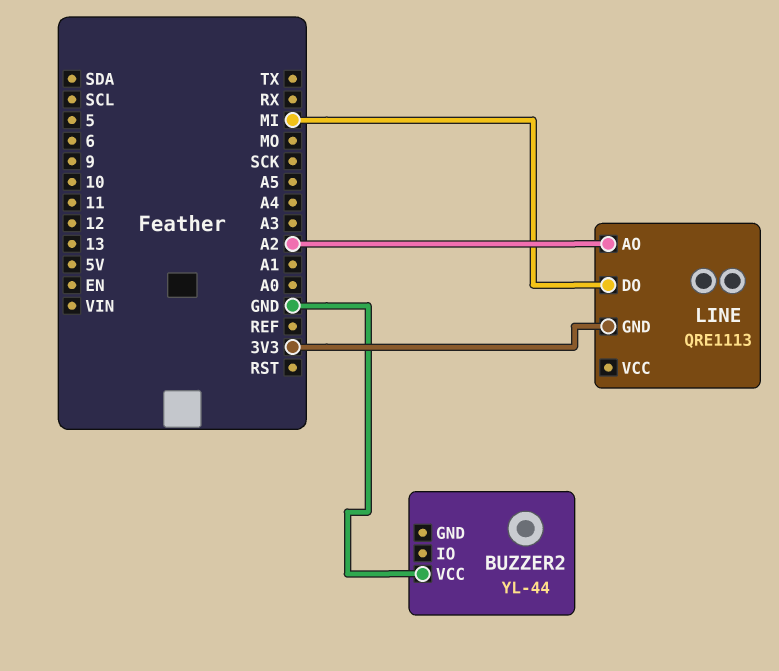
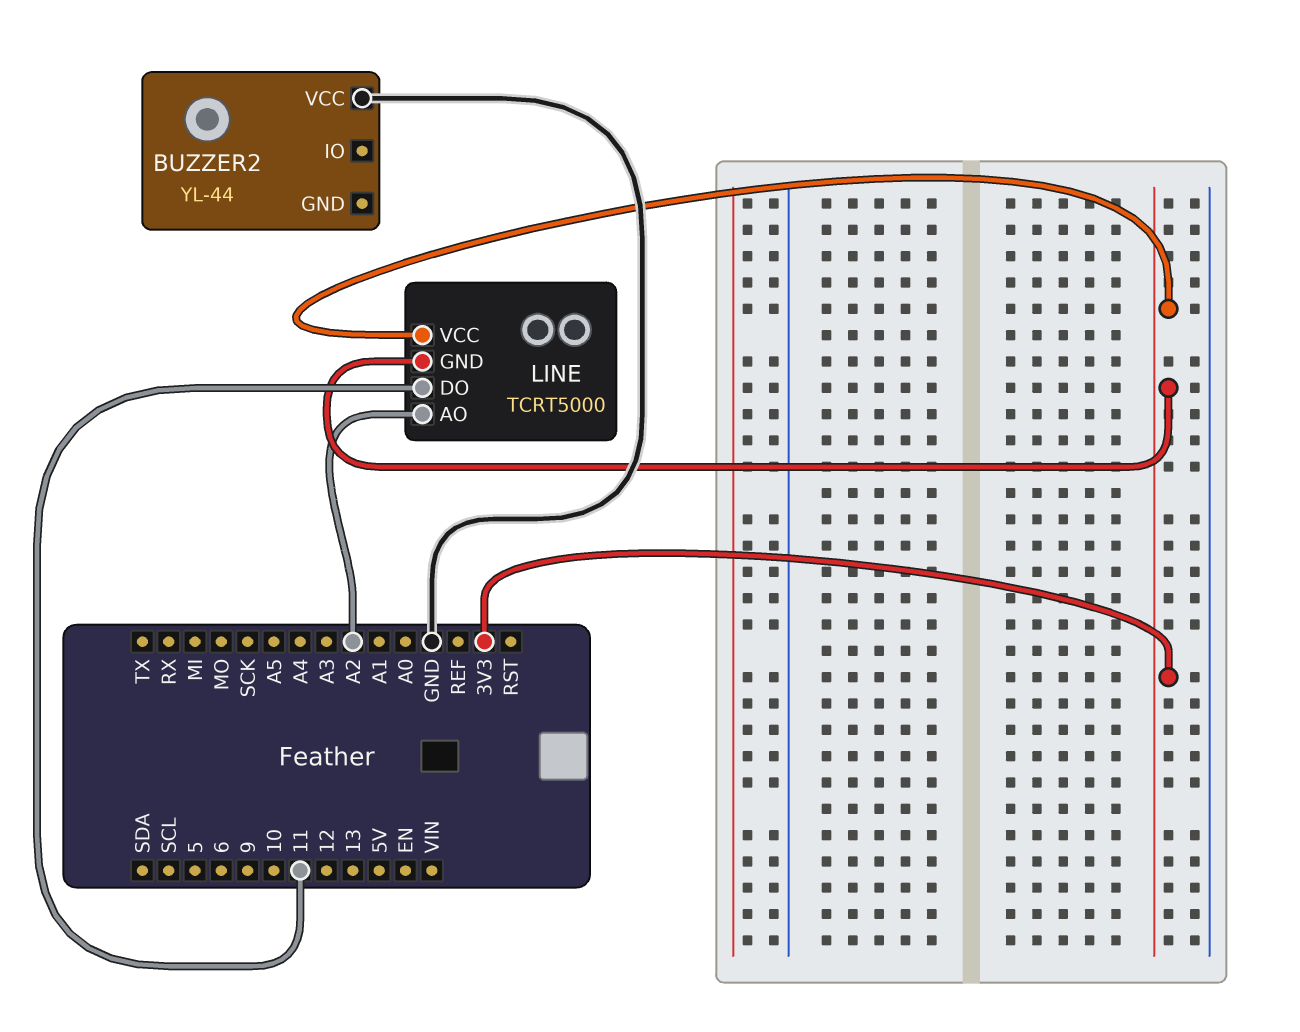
LINE: QRE1113 -> TCRT5000
LINE pin DO: MI -> 11
LINE pin VCC: none -> 3V3

